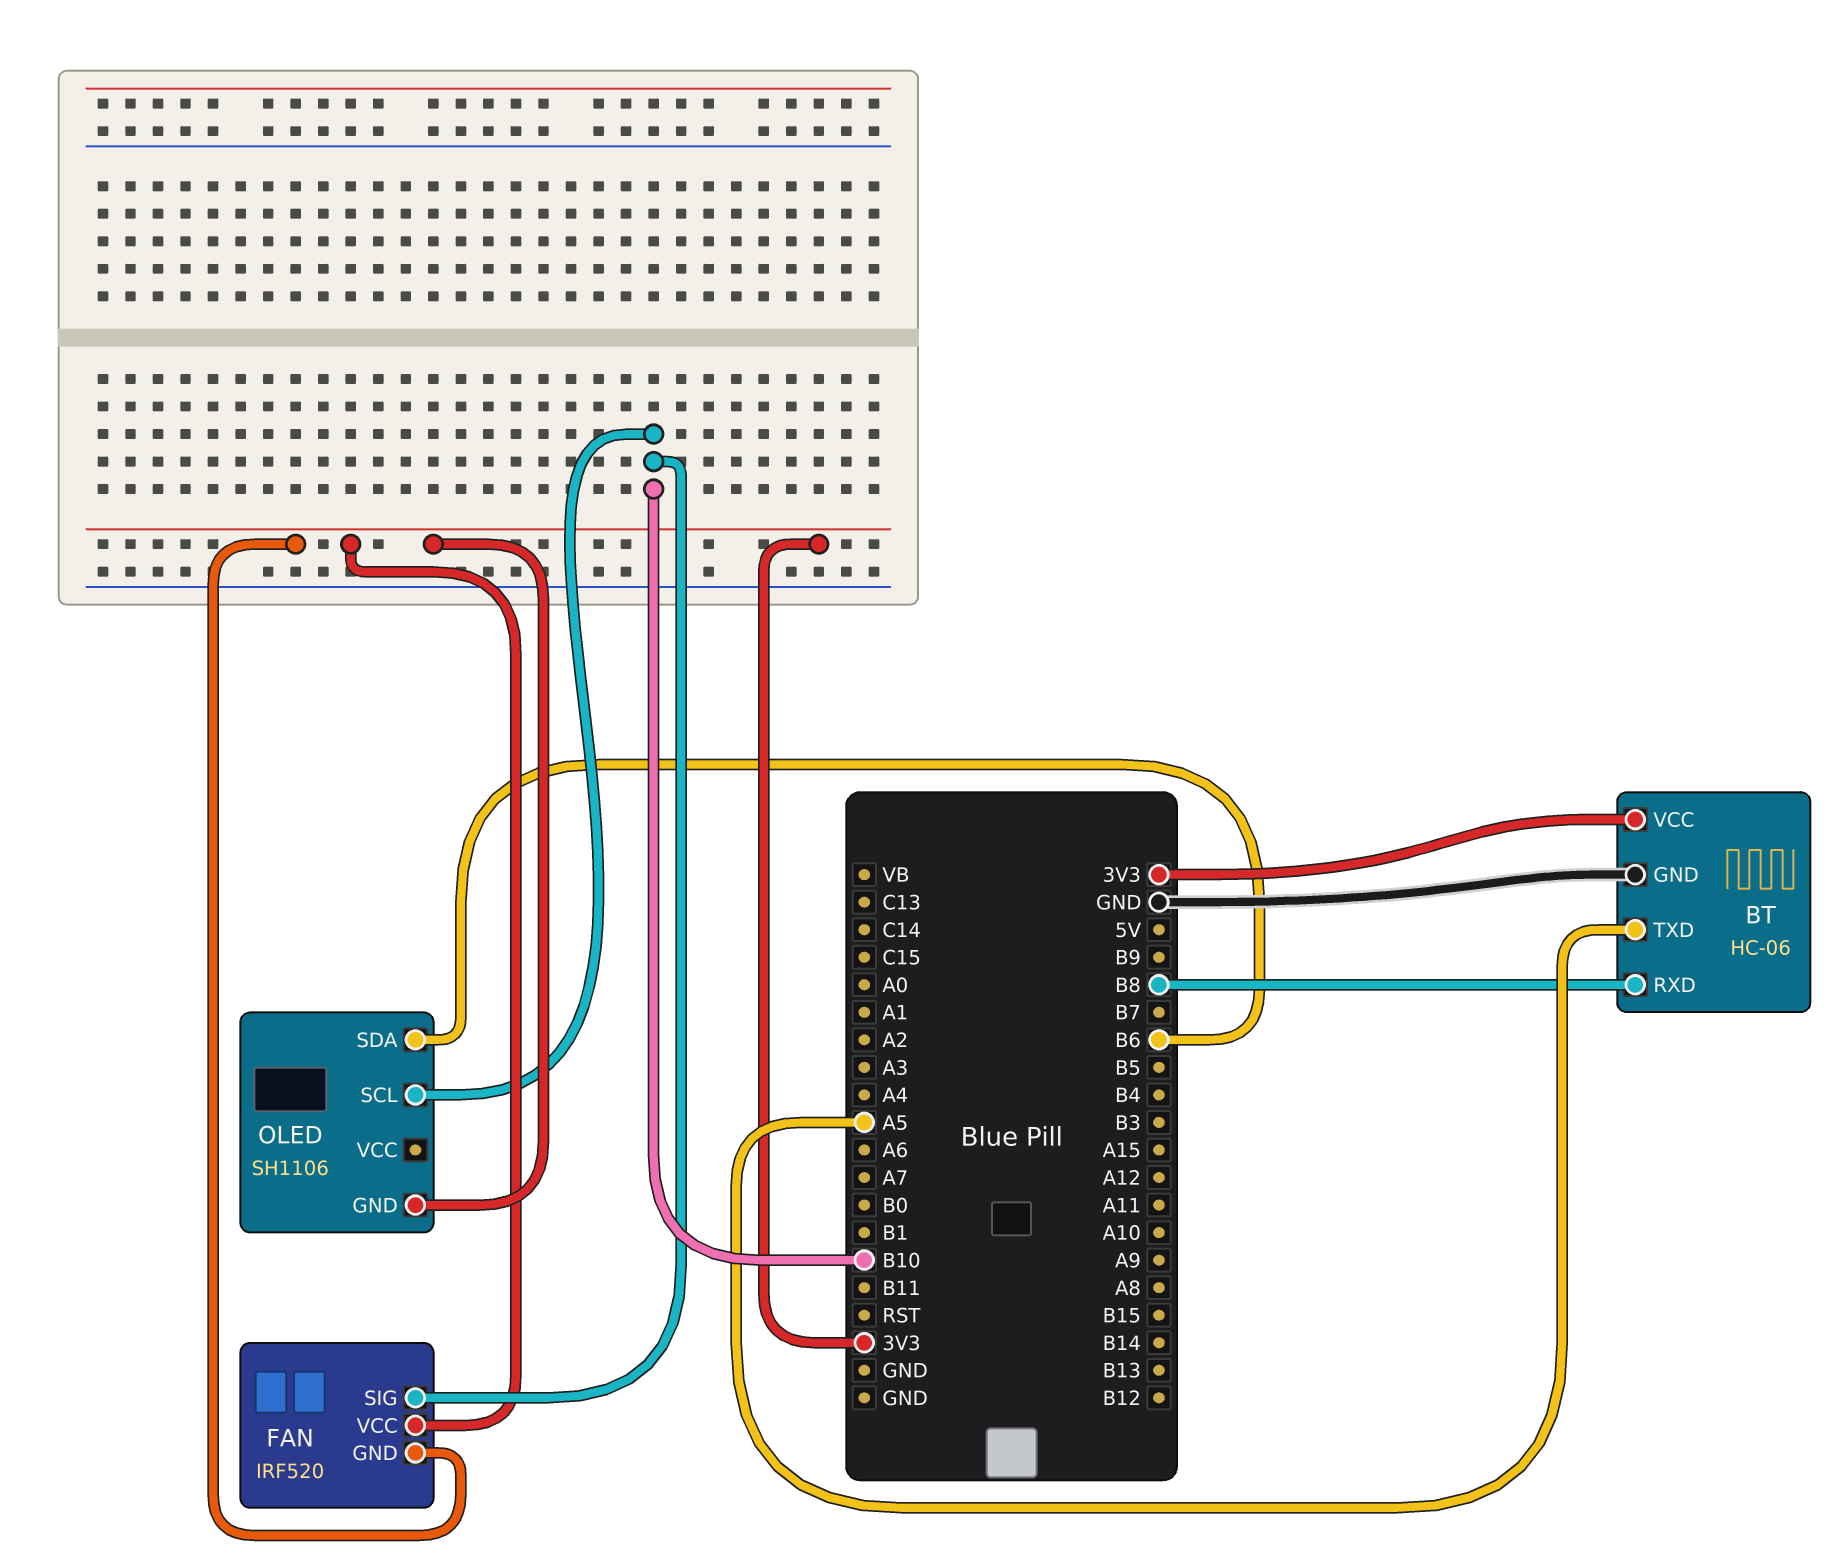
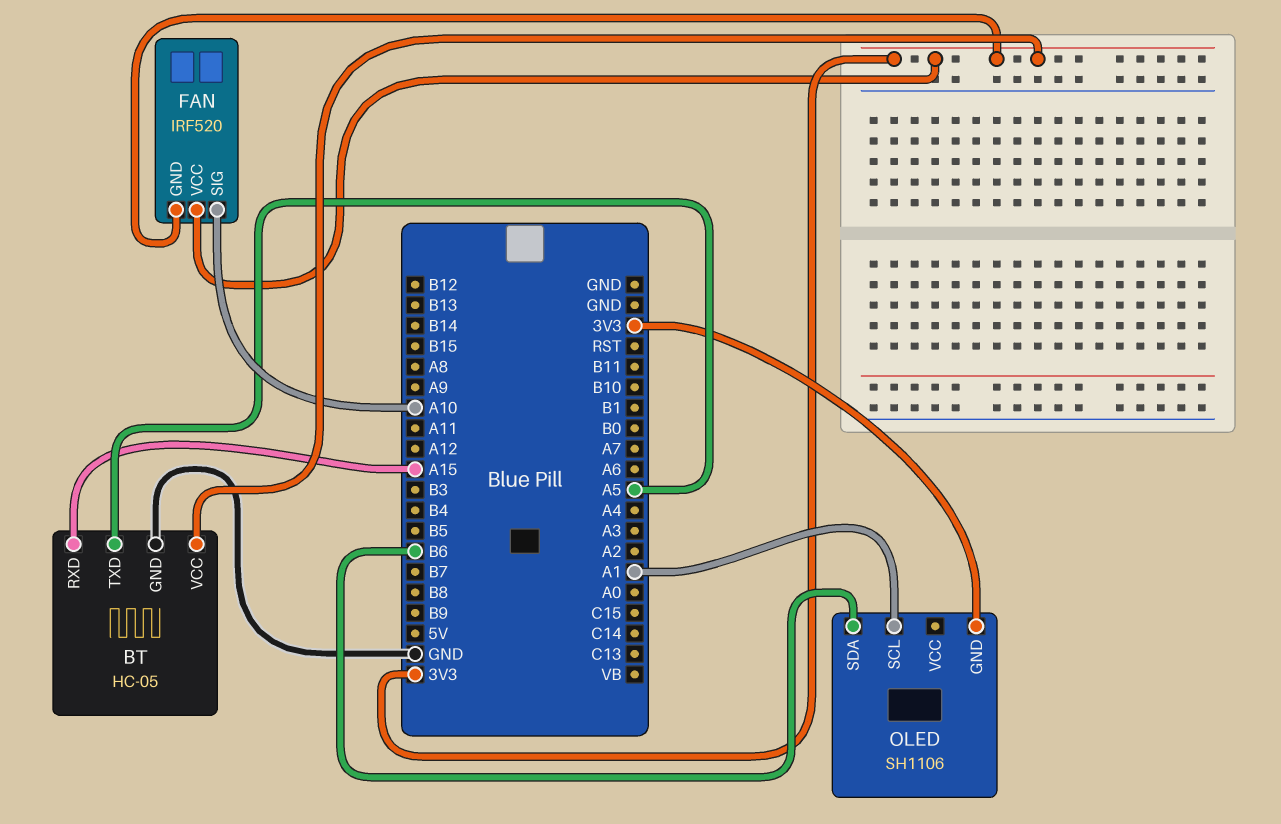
BT: HC-06 -> HC-05
BT pin RXD: B8 -> A15
FAN pin SIG: B10 -> A10
OLED pin SCL: B10 -> A1

